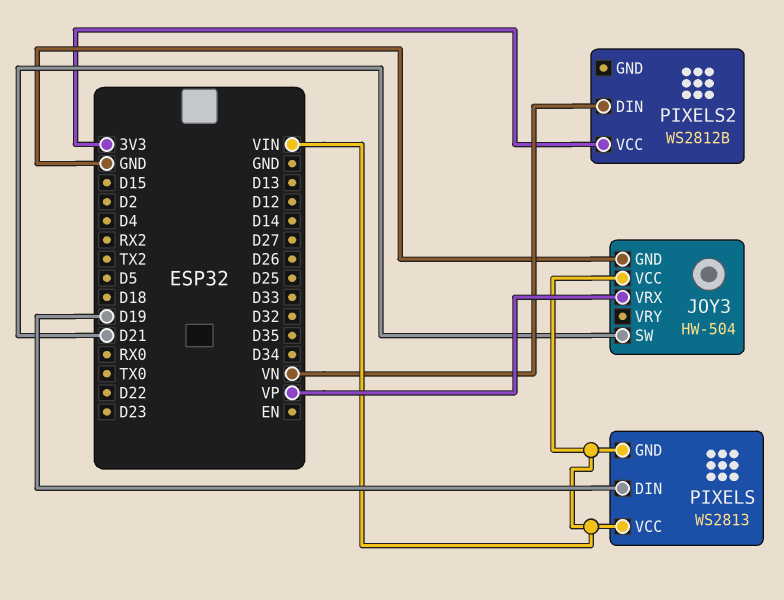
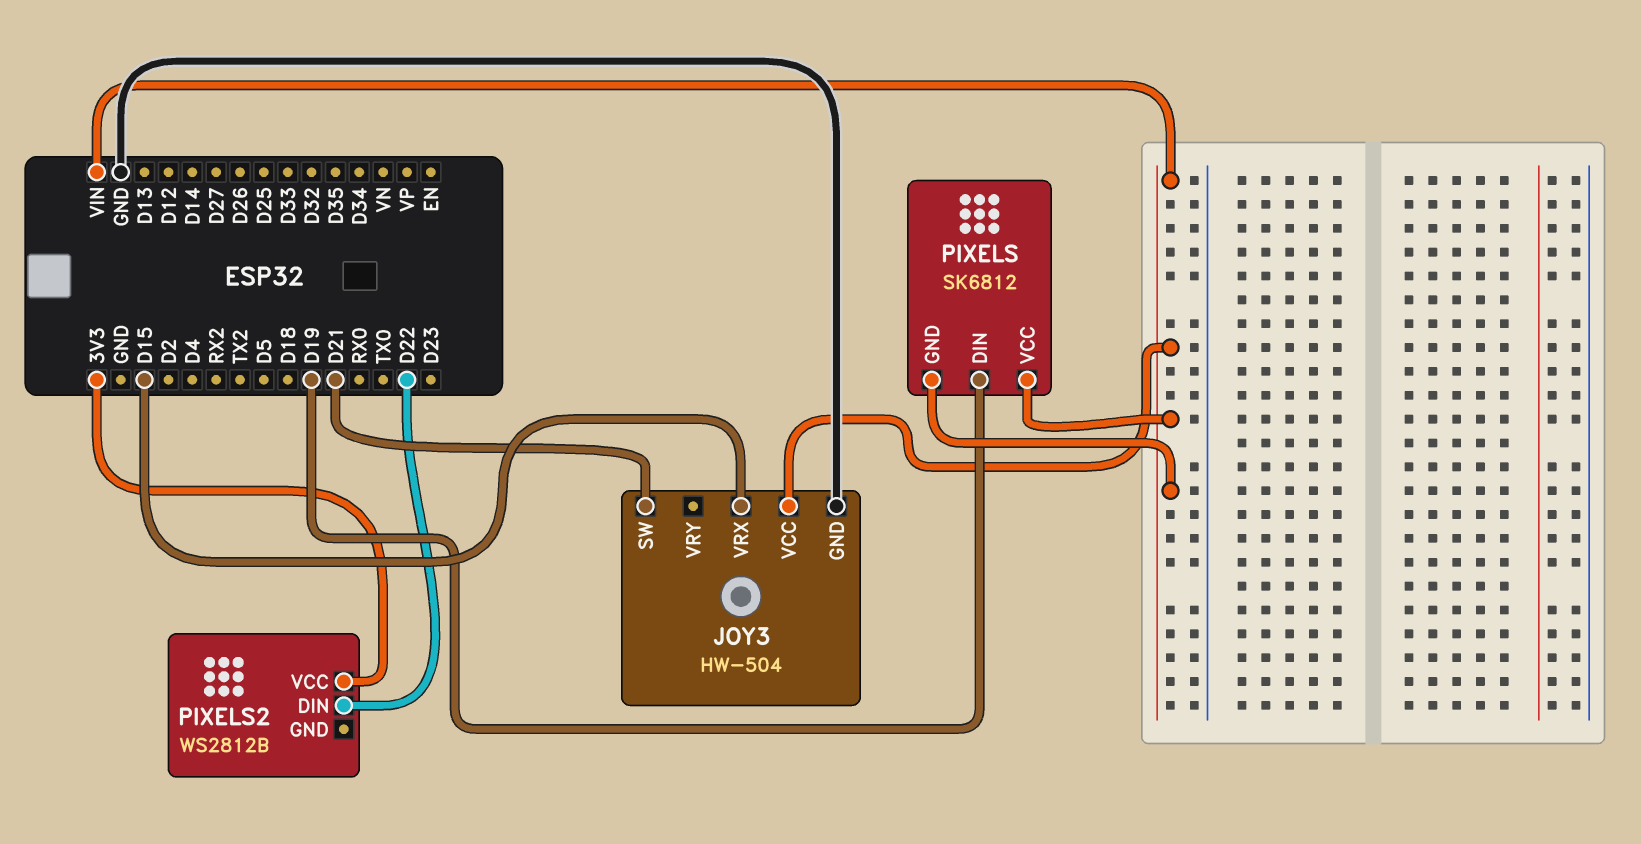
JOY3 pin VRX: VP -> D15
PIXELS: WS2813 -> SK6812
PIXELS2 pin DIN: VN -> D22

